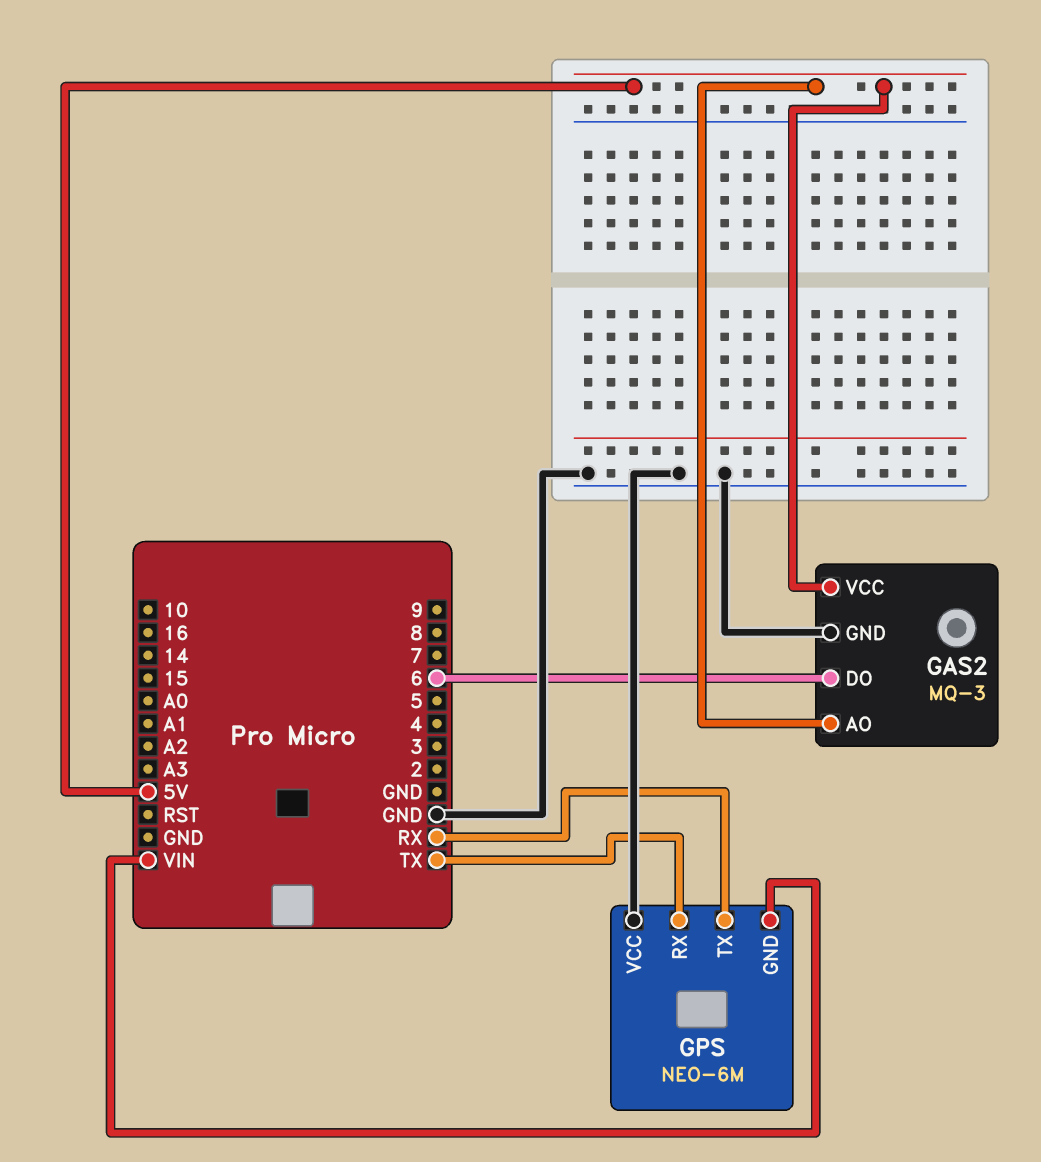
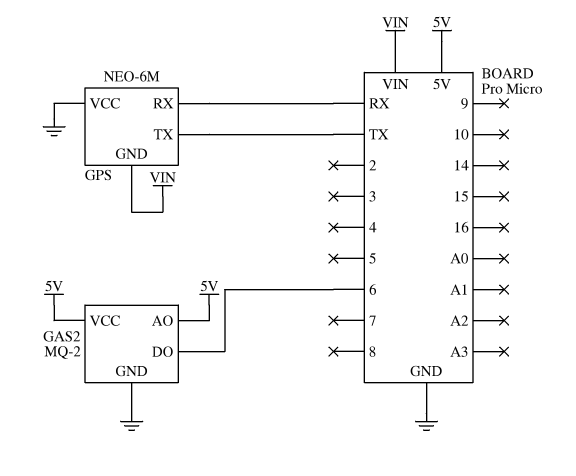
GAS2: MQ-3 -> MQ-2
GPS pin RX: TX -> RX
GPS pin TX: RX -> TX

